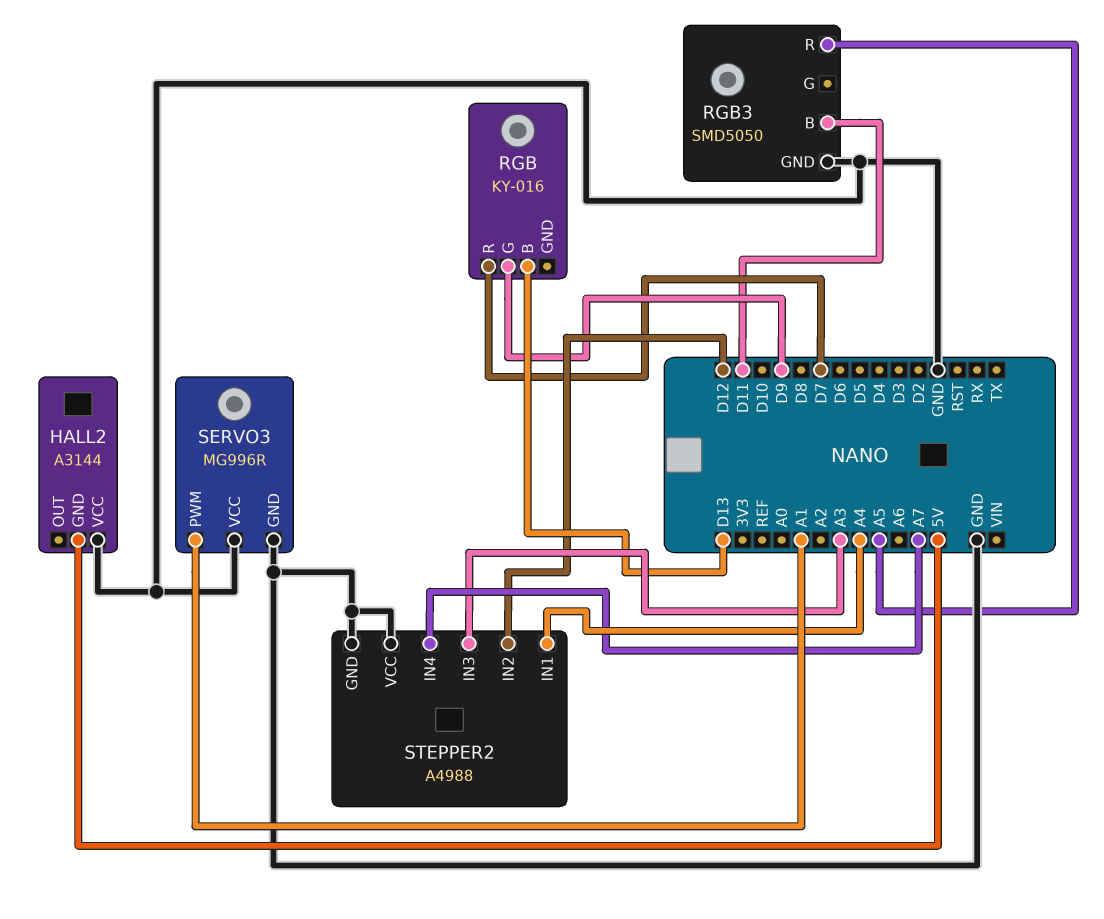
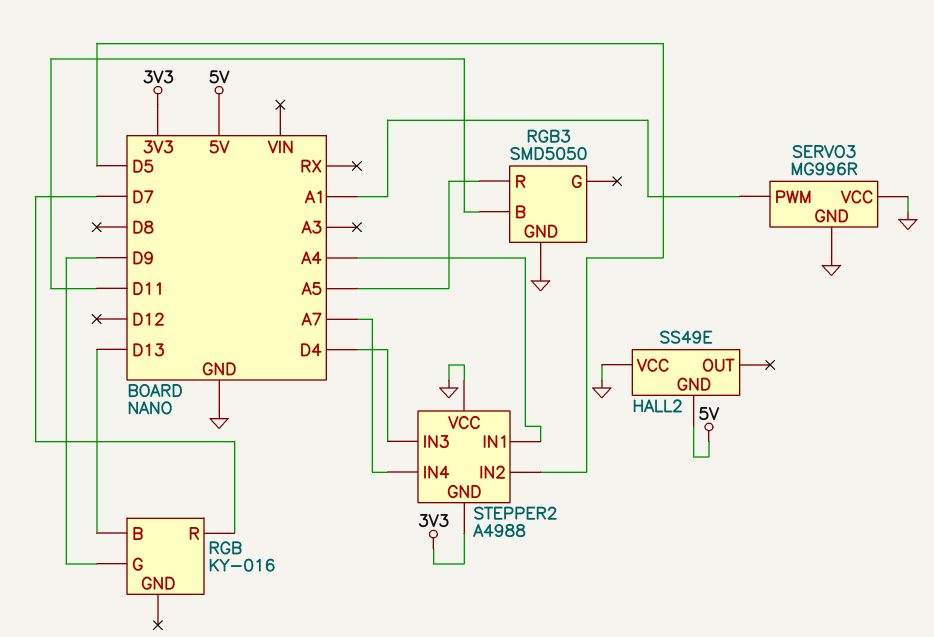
HALL2: A3144 -> SS49E
STEPPER2 pin GND: GND -> 3V3
STEPPER2 pin IN2: D12 -> D5
STEPPER2 pin IN3: A3 -> D4

